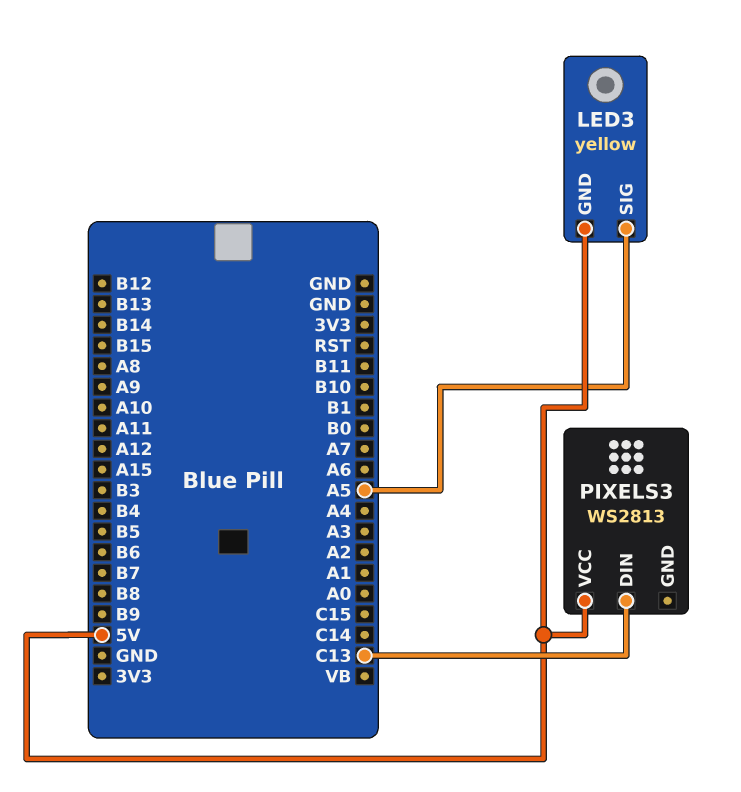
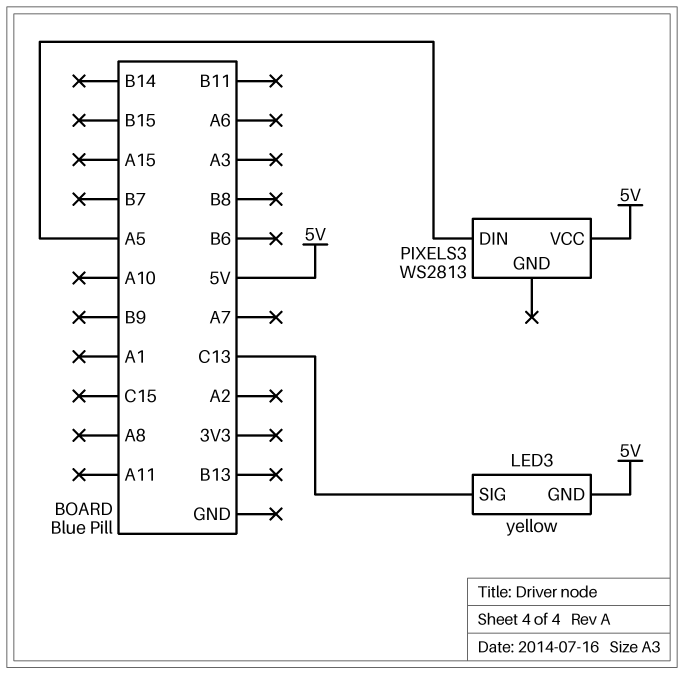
LED3 pin SIG: A5 -> C13
PIXELS3 pin DIN: C13 -> A5

